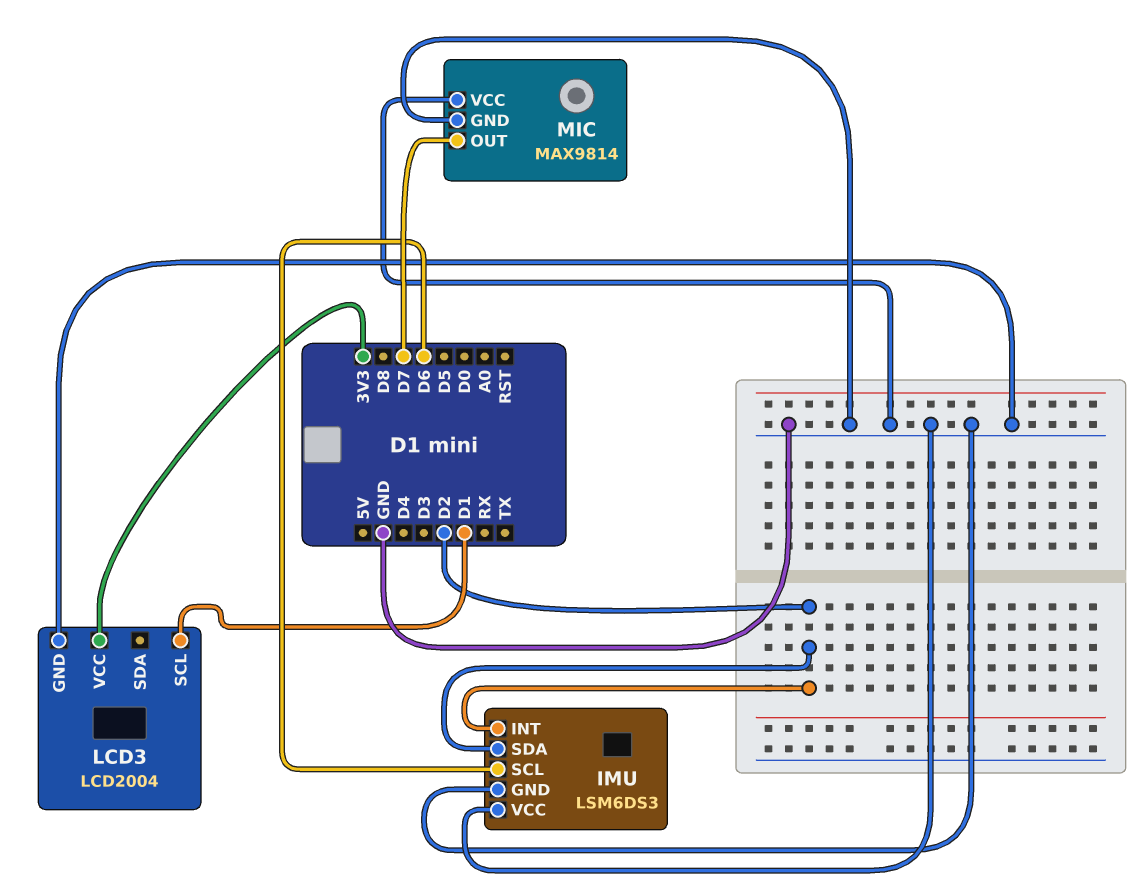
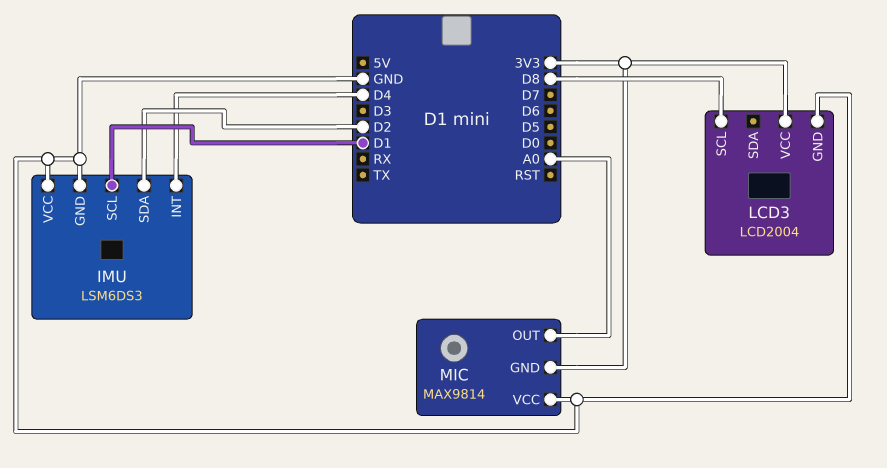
IMU pin INT: D2 -> D4
IMU pin SCL: D6 -> D1
LCD3 pin SCL: D1 -> D8
MIC pin GND: GND -> 3V3
MIC pin OUT: D7 -> A0

